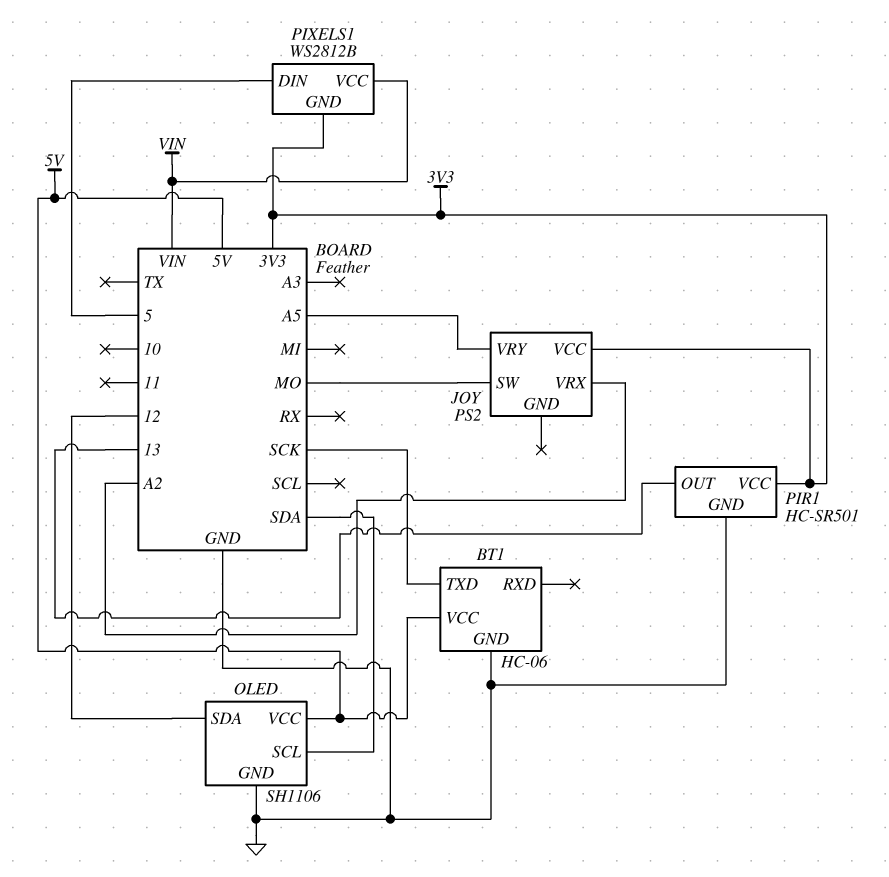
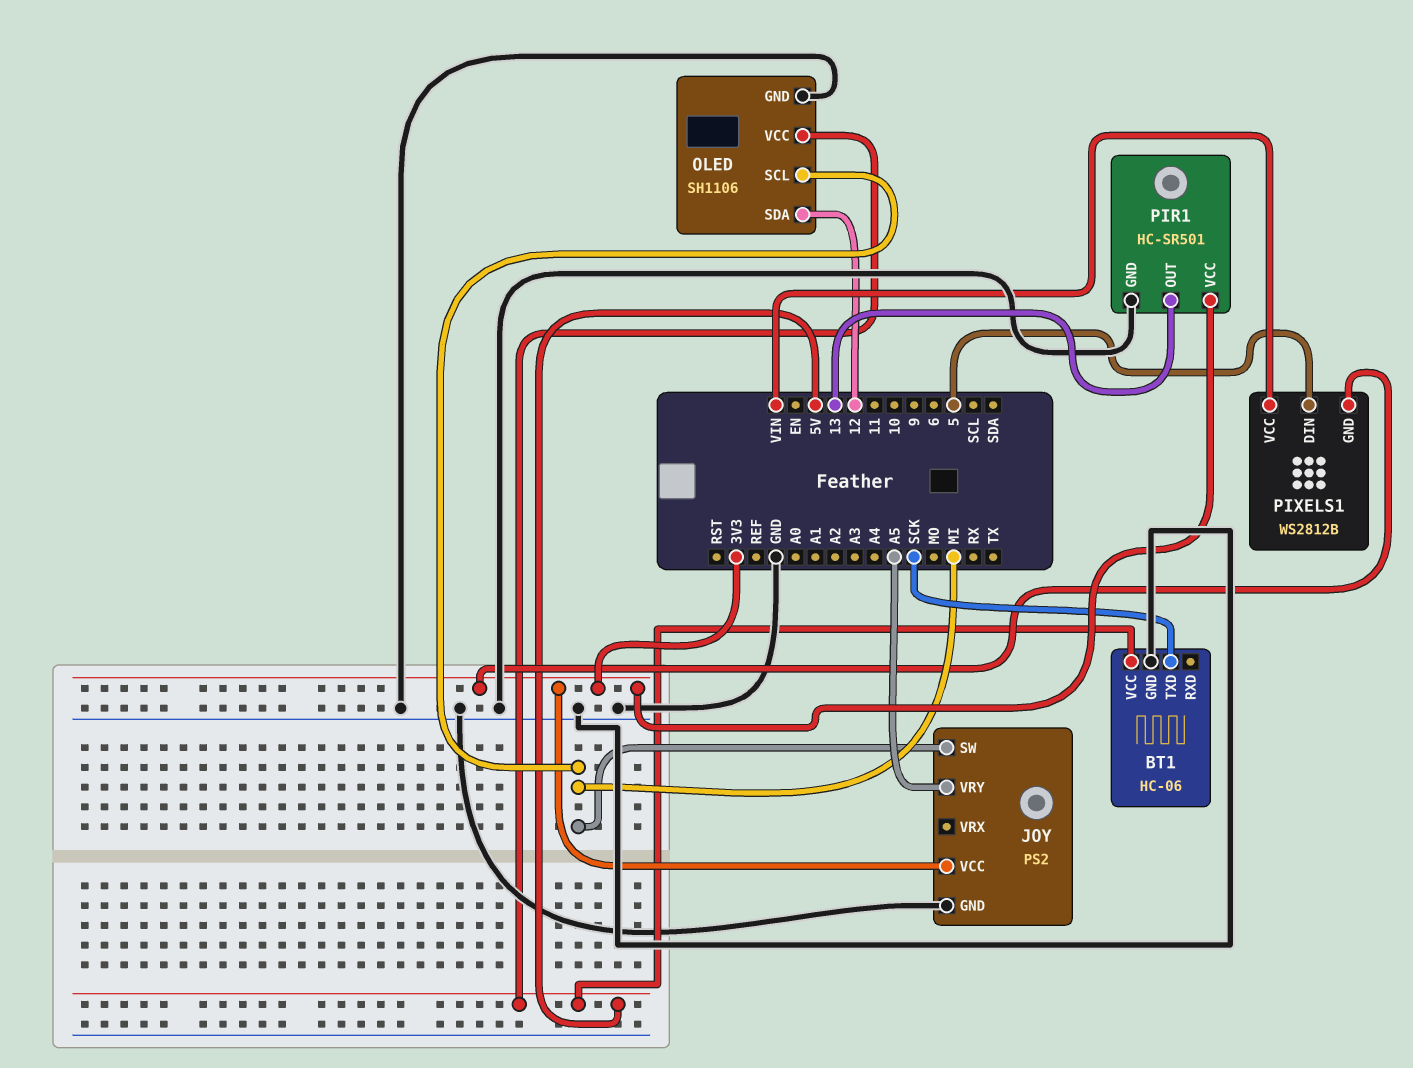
JOY pin GND: none -> GND
JOY pin SW: MO -> MI
JOY pin VRX: A2 -> none
OLED pin SCL: SDA -> MI

